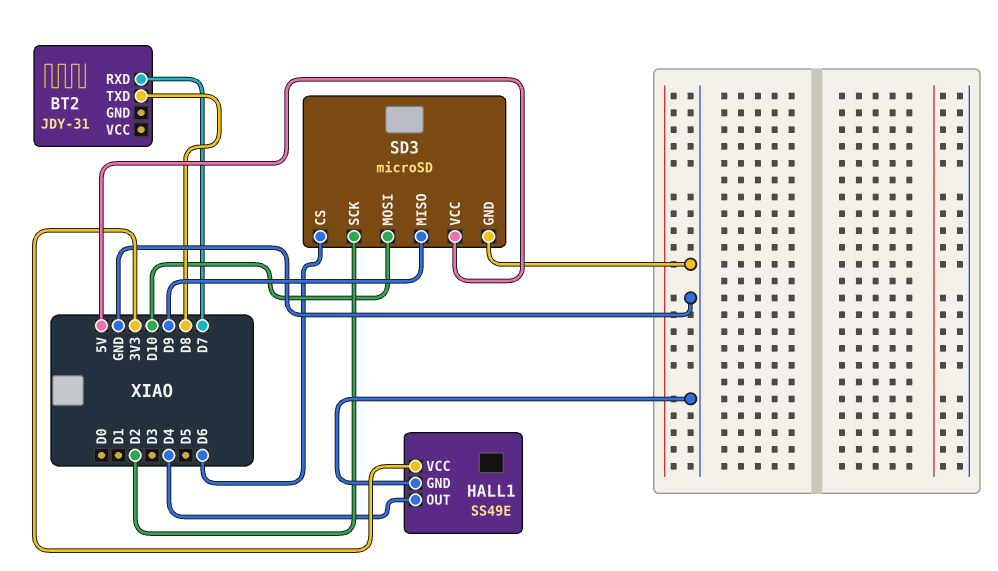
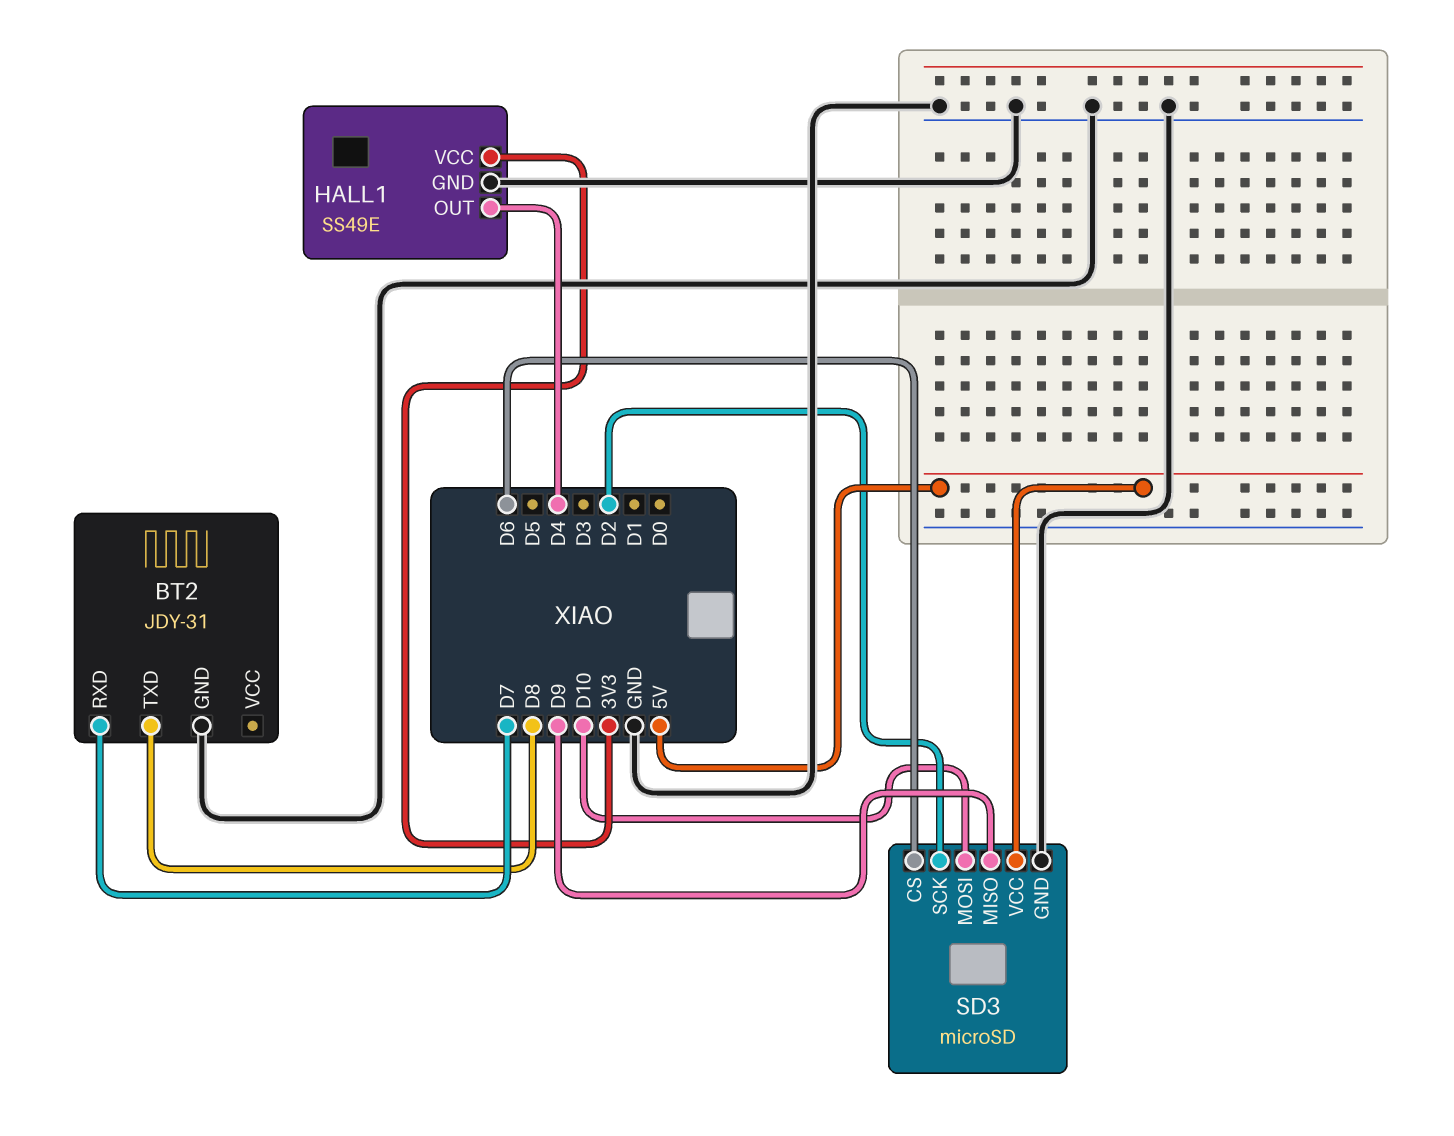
BT2 pin GND: none -> GND

